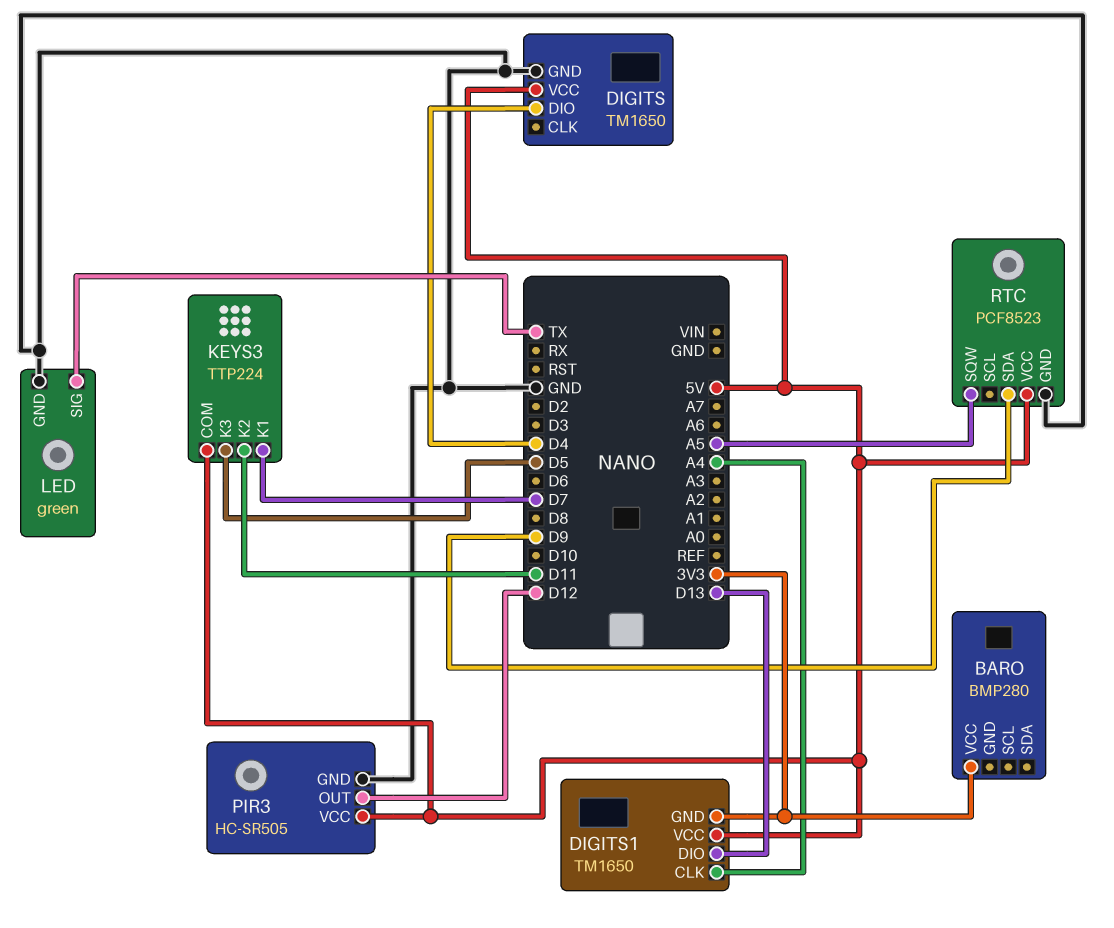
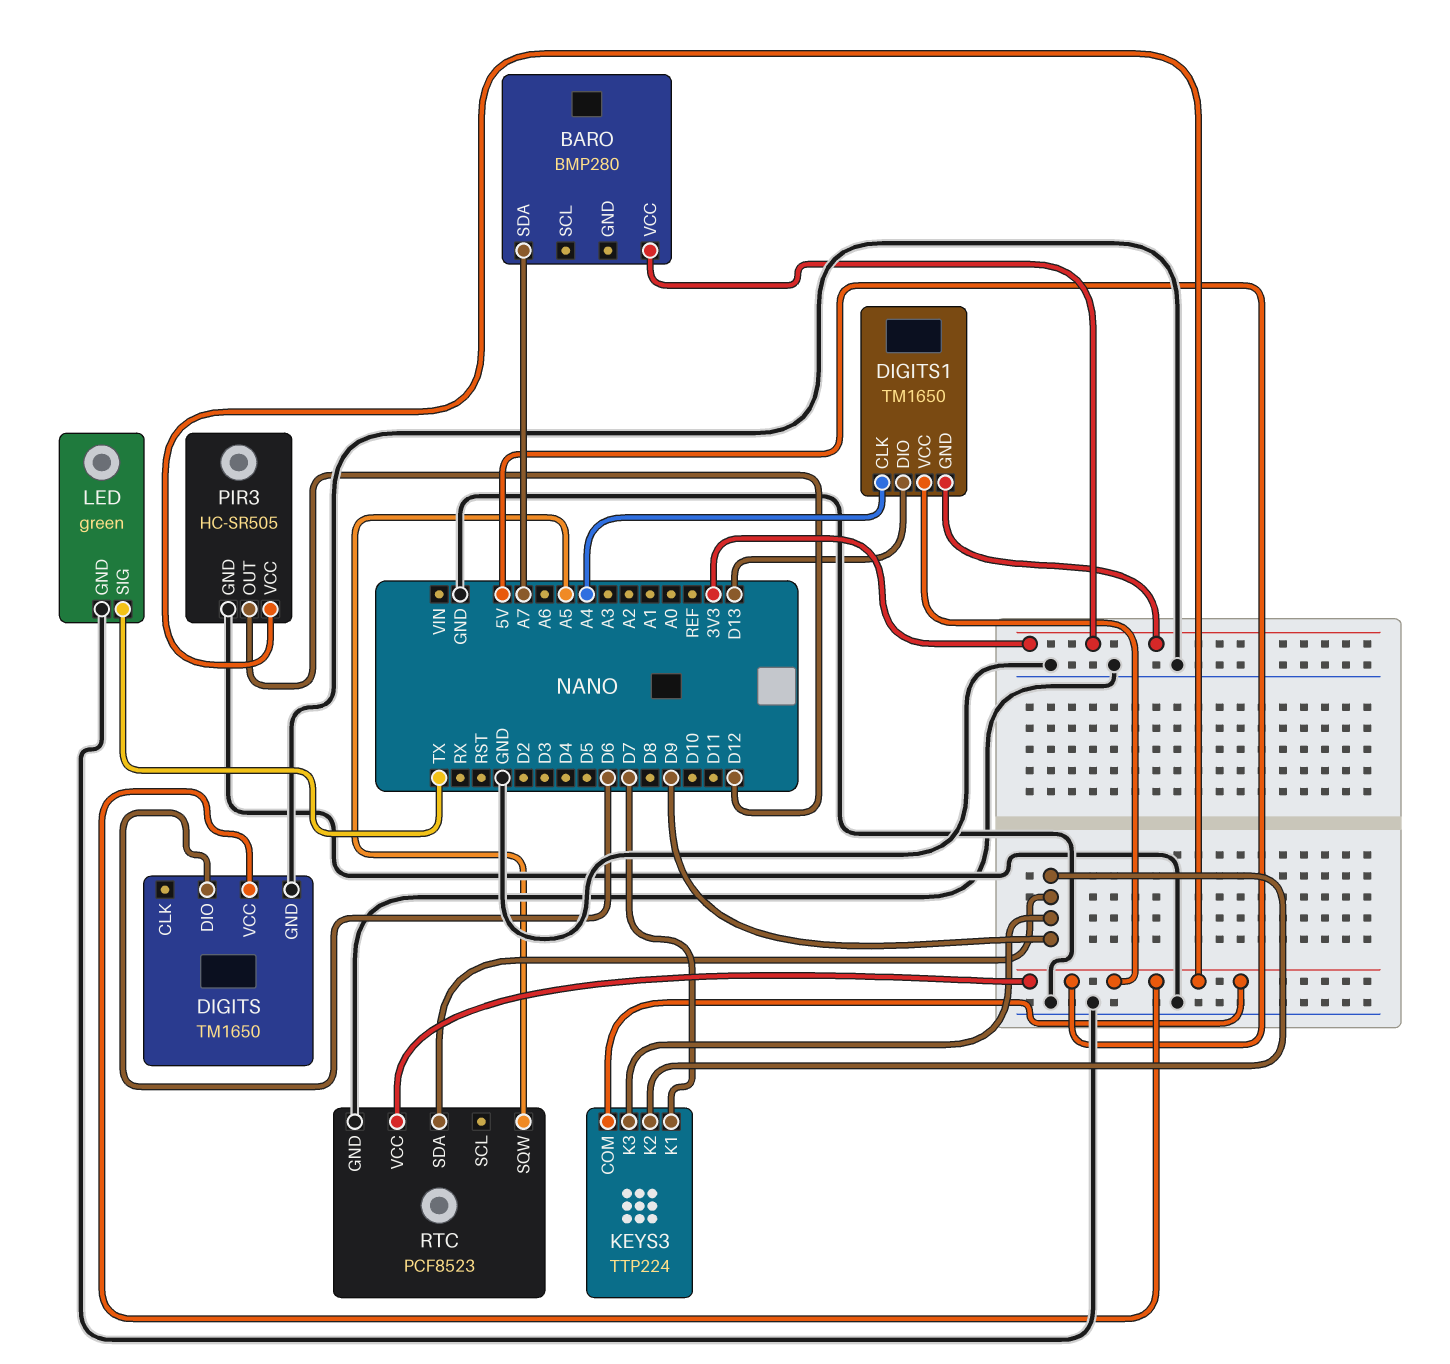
BARO pin SDA: none -> A7
DIGITS pin DIO: D4 -> D6
KEYS3 pin K2: D11 -> D9
KEYS3 pin K3: D5 -> D9

